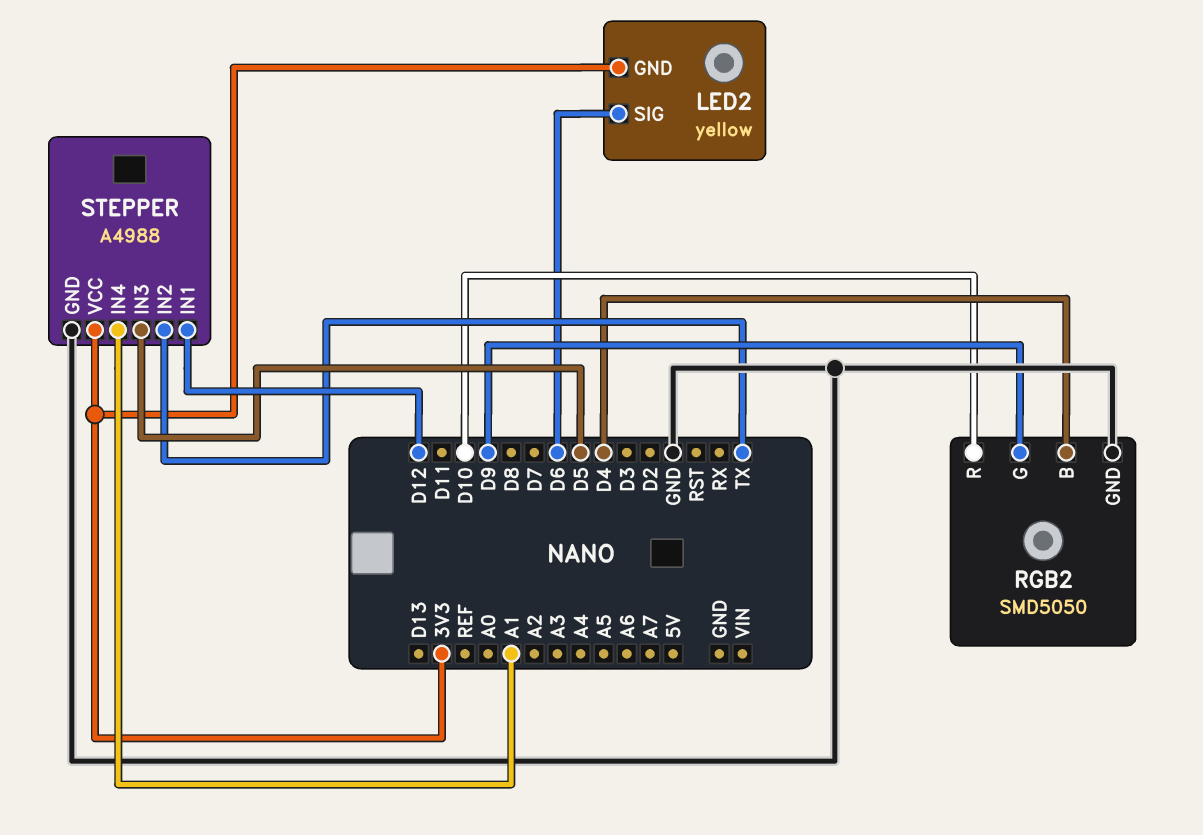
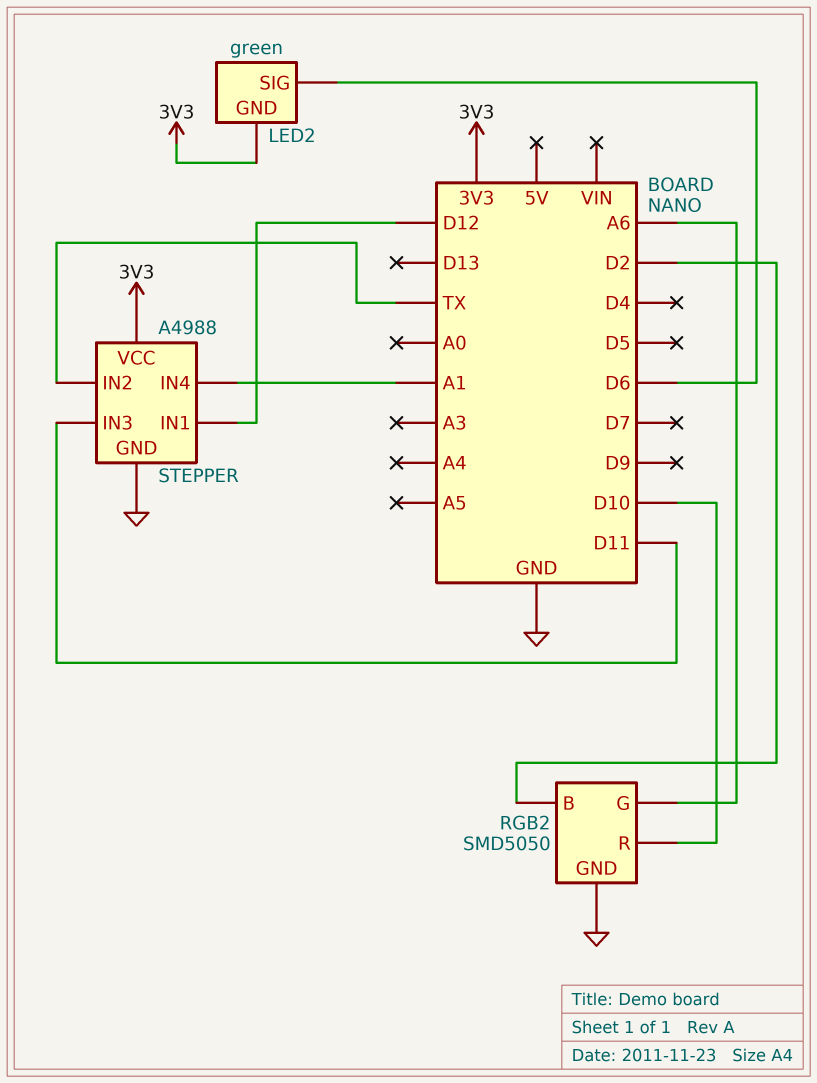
LED2: yellow -> green
RGB2 pin B: D4 -> D2
RGB2 pin G: D9 -> A6
STEPPER pin IN3: D5 -> D11

